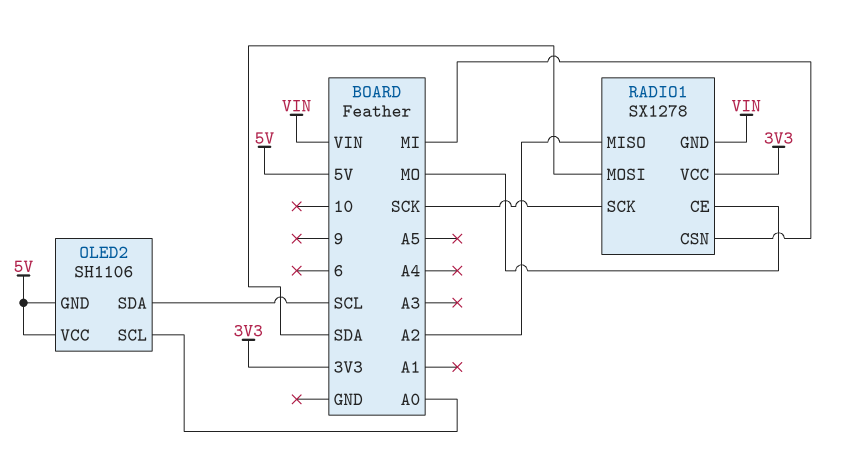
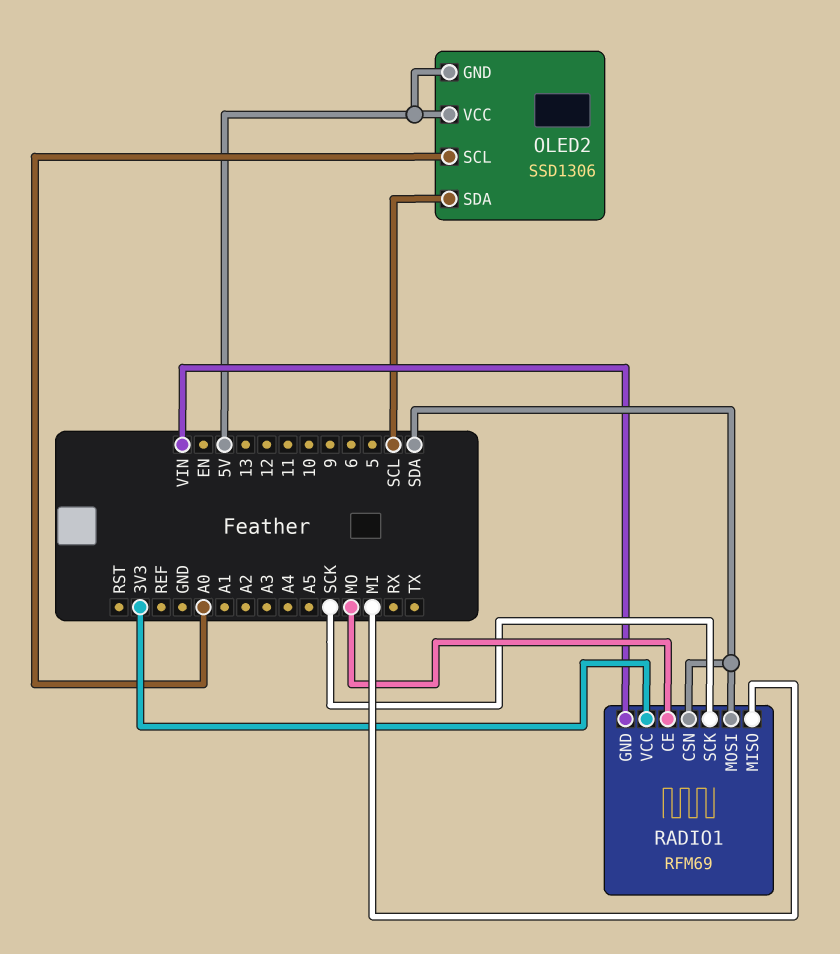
OLED2: SH1106 -> SSD1306
RADIO1: SX1278 -> RFM69
RADIO1 pin CSN: MI -> SDA
RADIO1 pin MISO: A2 -> MI

